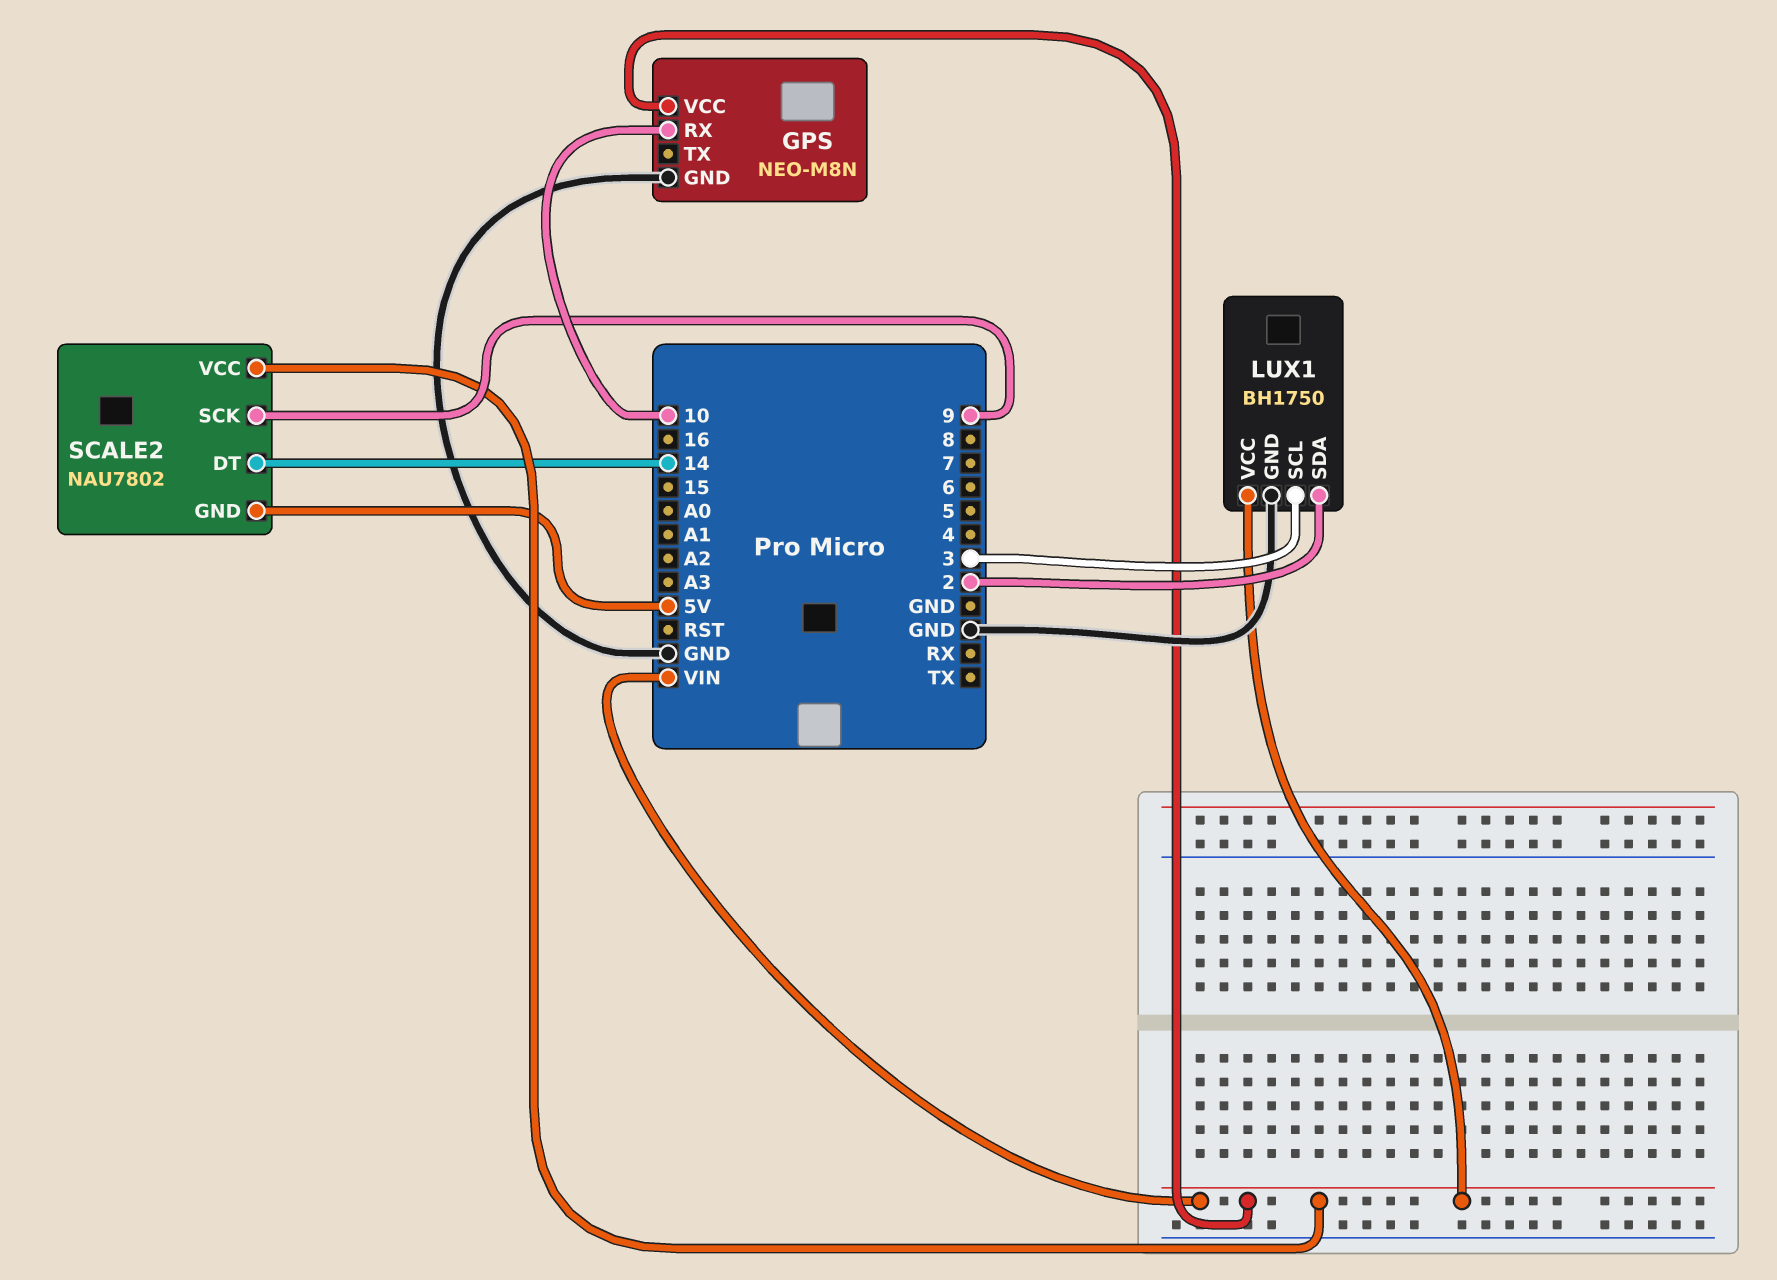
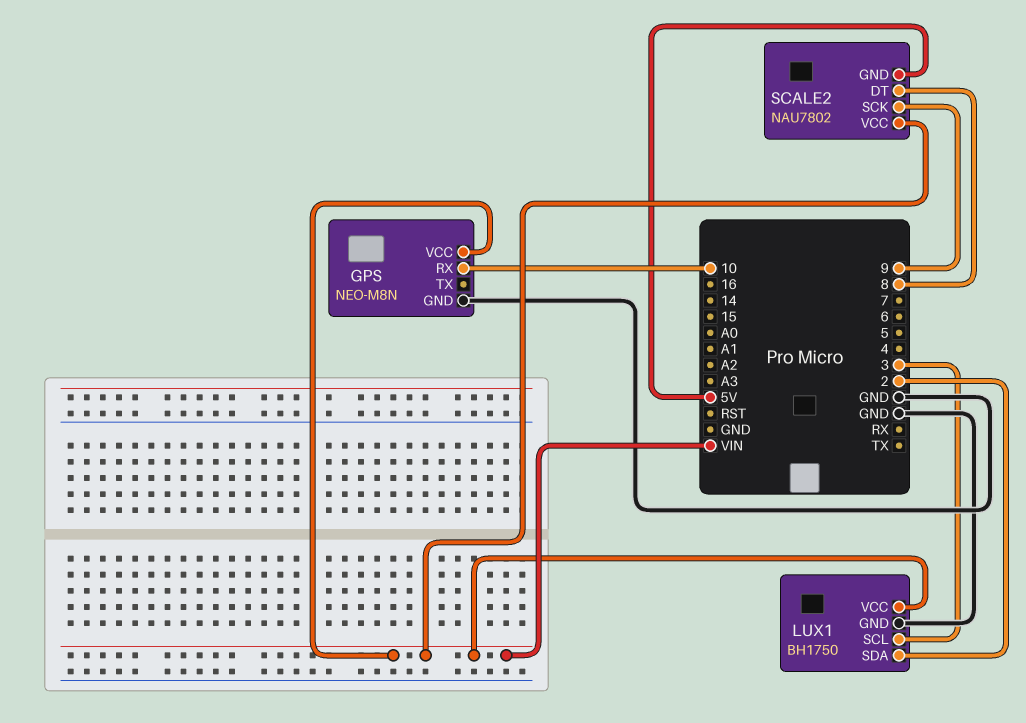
SCALE2 pin DT: 14 -> 8

